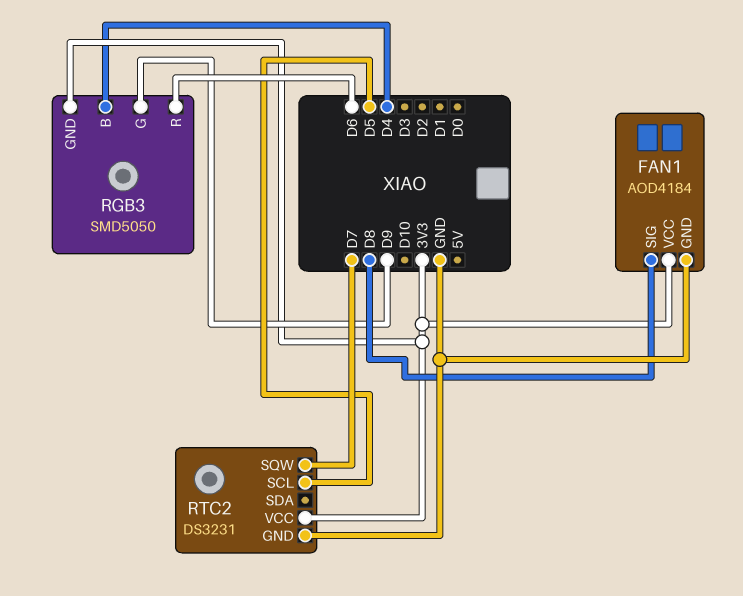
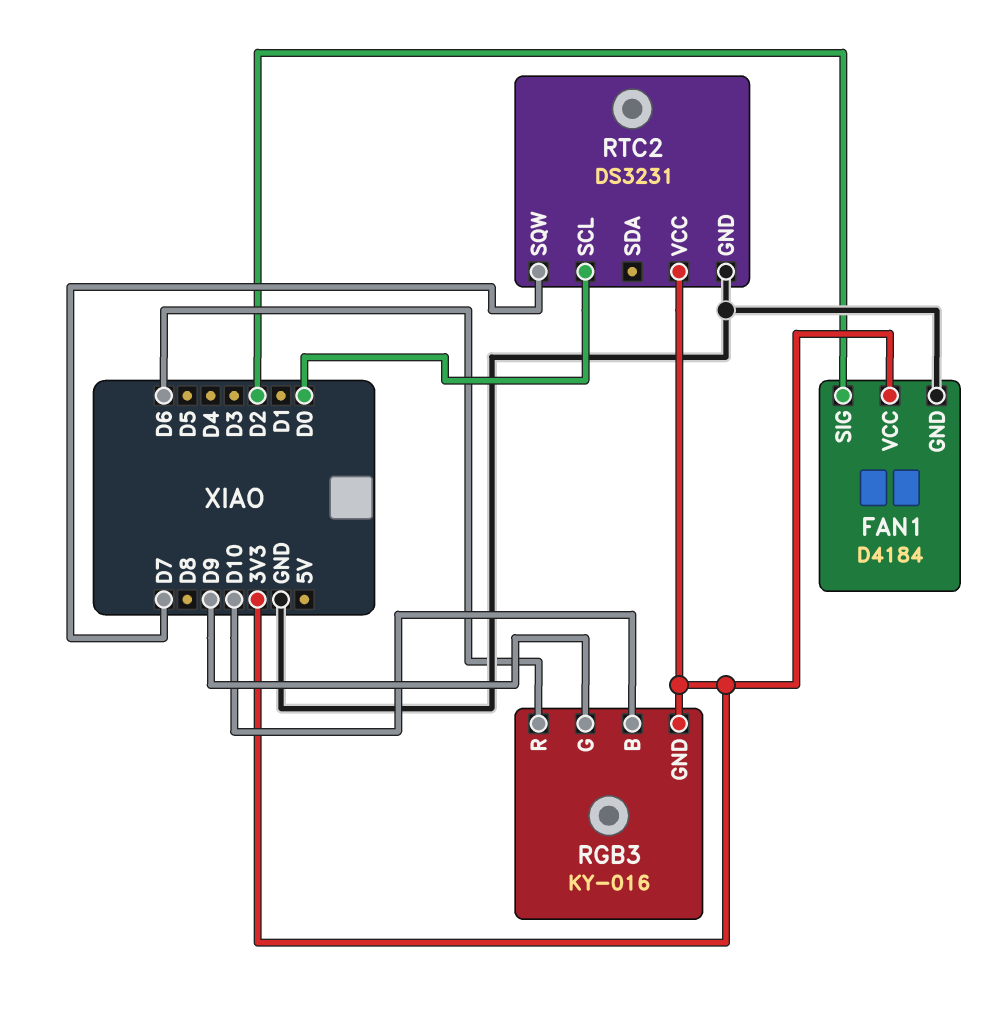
FAN1: AOD4184 -> D4184
FAN1 pin SIG: D8 -> D2
RGB3: SMD5050 -> KY-016
RGB3 pin B: D4 -> D10
RTC2 pin SCL: D5 -> D0

